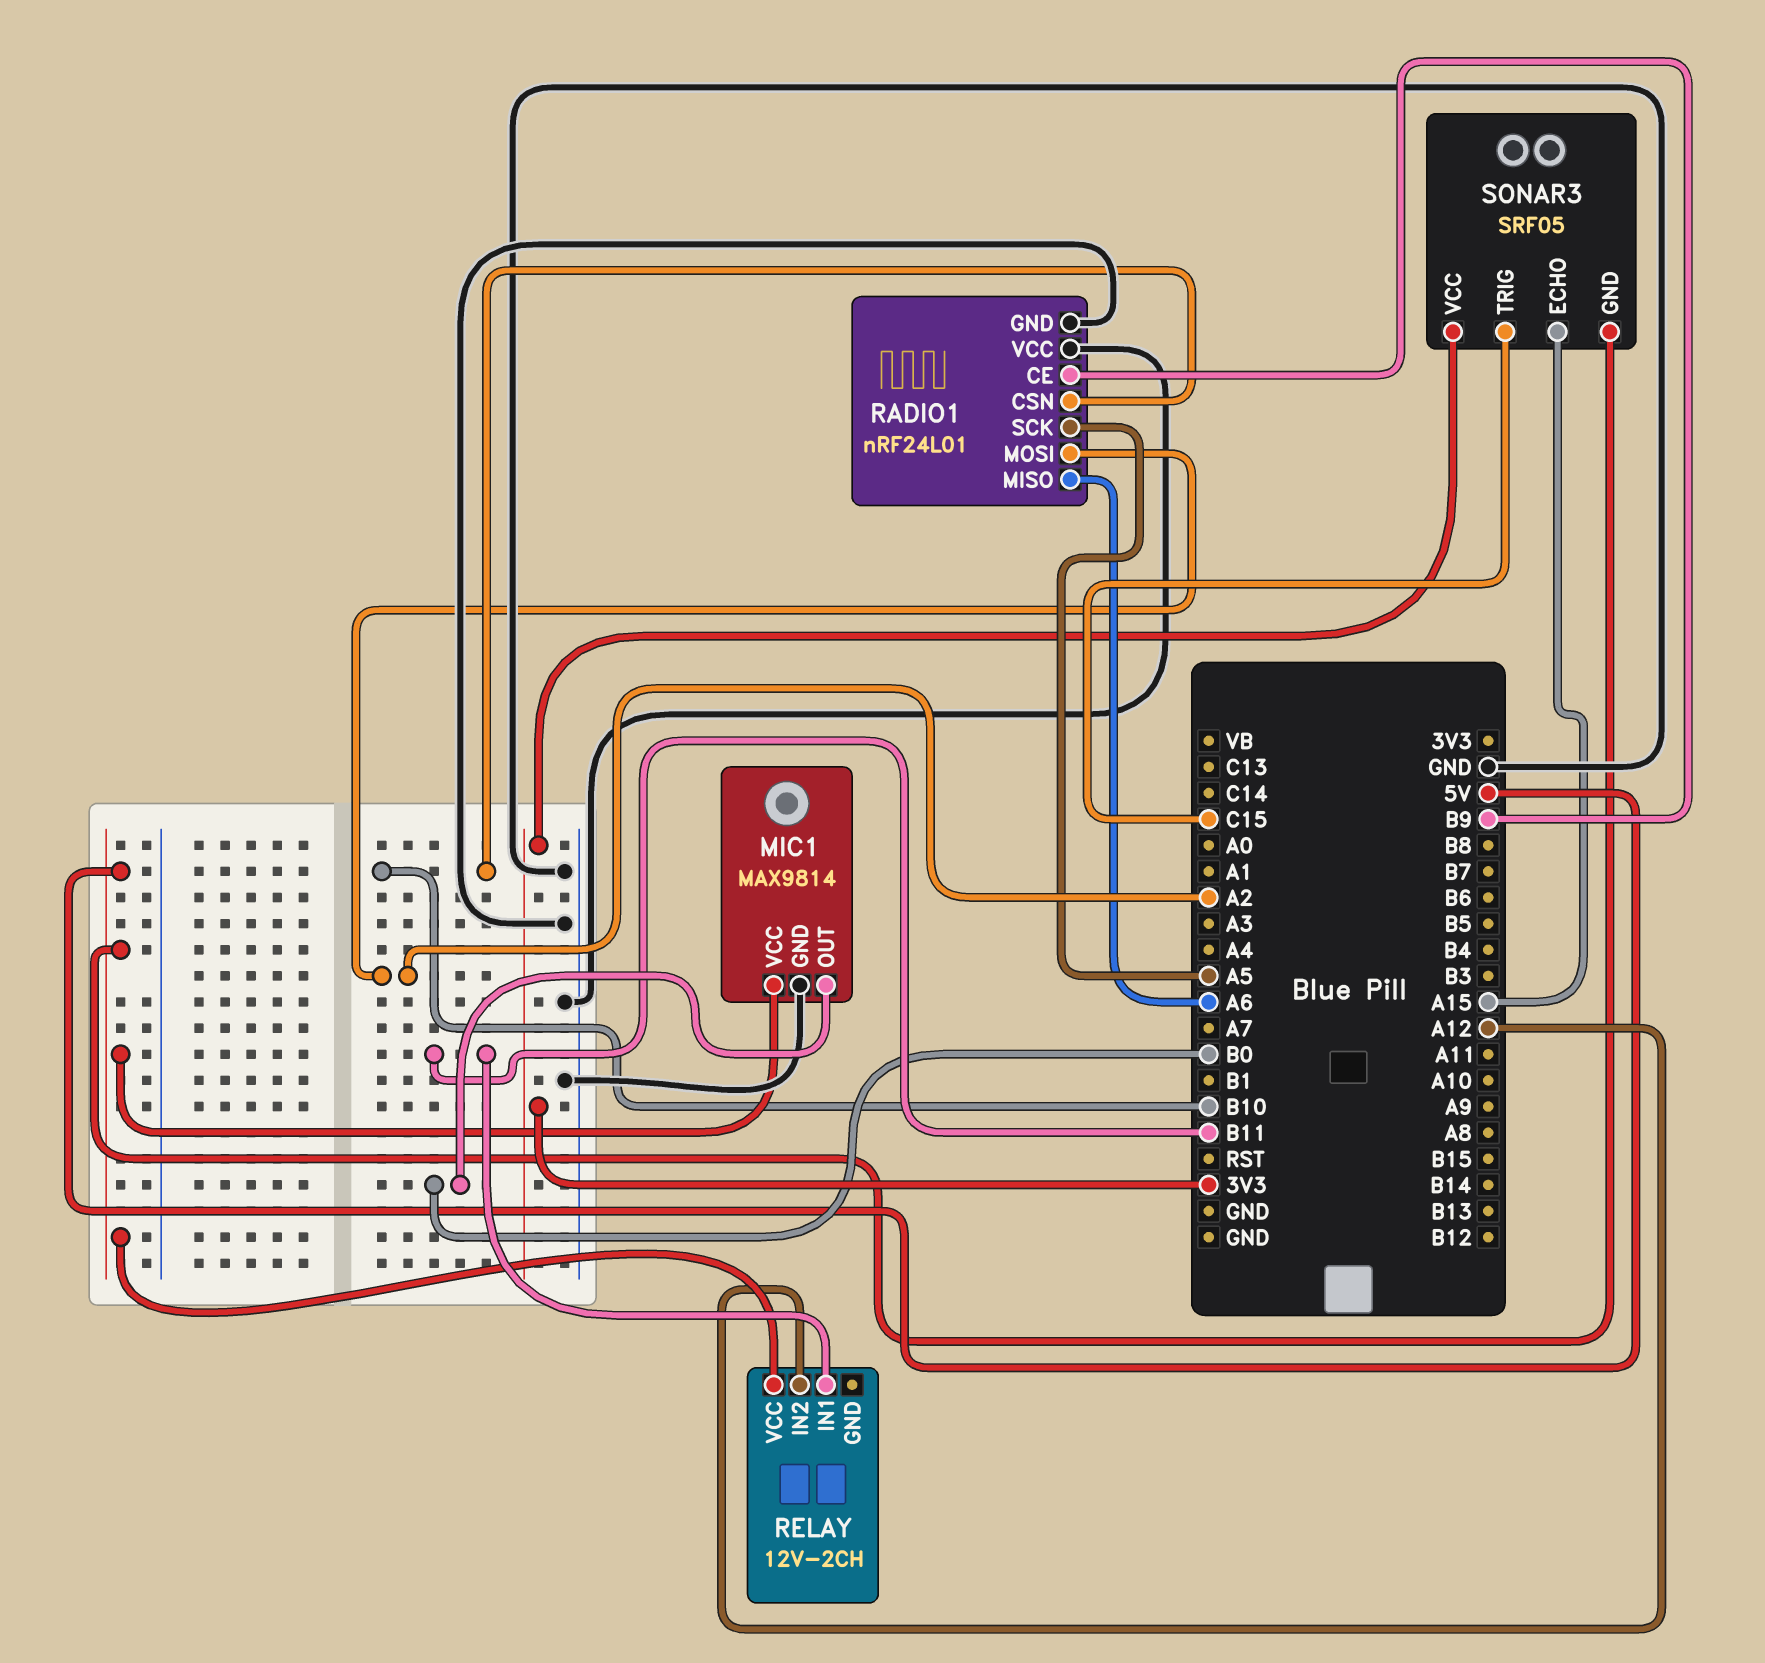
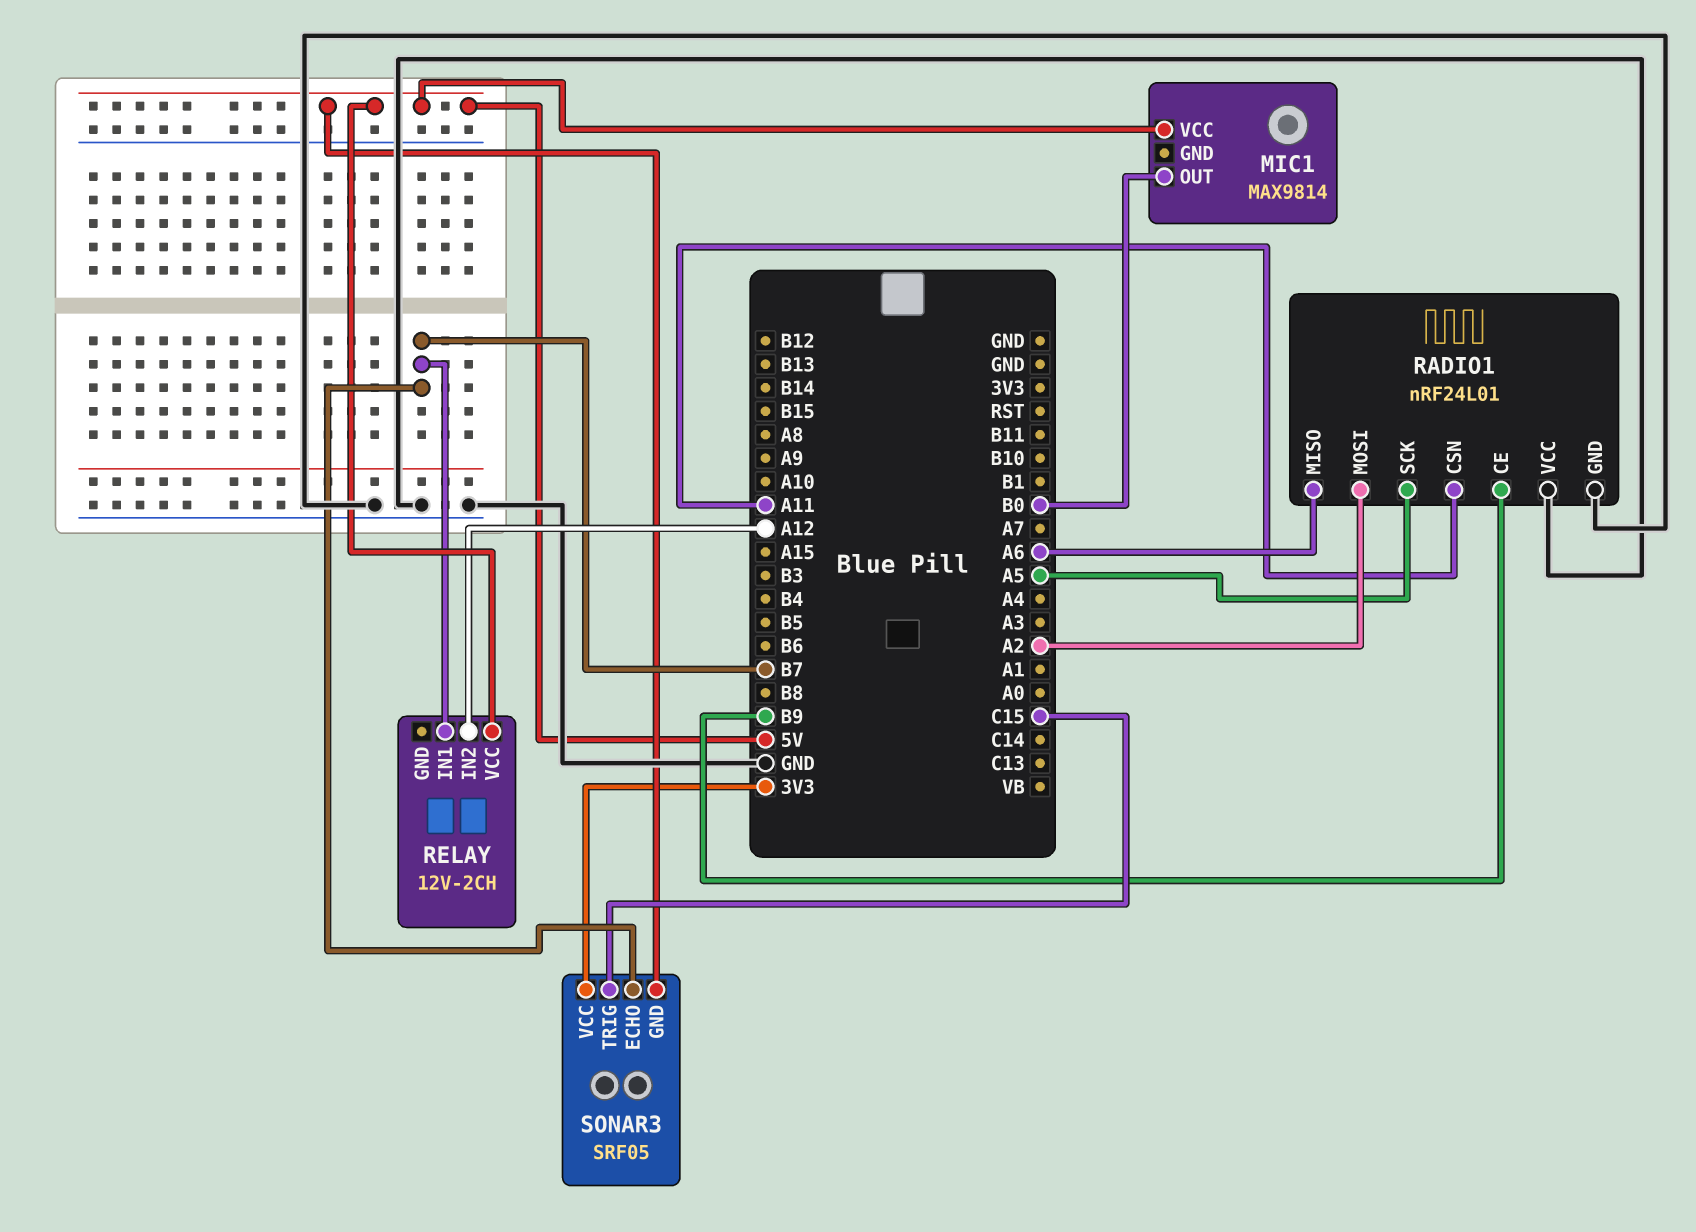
MIC1 pin GND: GND -> none
RADIO1 pin CSN: B10 -> A11
RELAY pin IN1: B11 -> B7
SONAR3 pin ECHO: A15 -> B7

